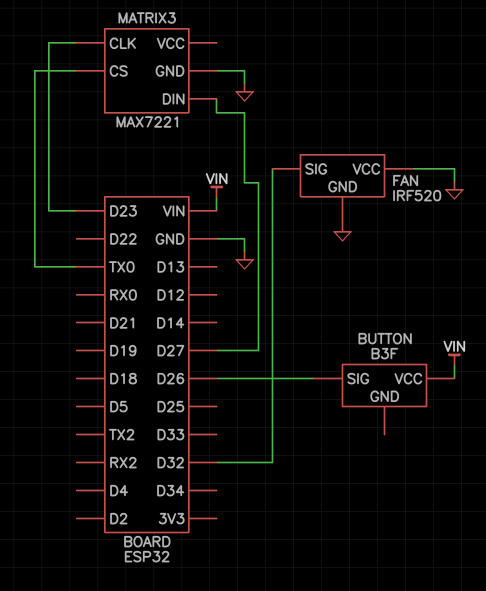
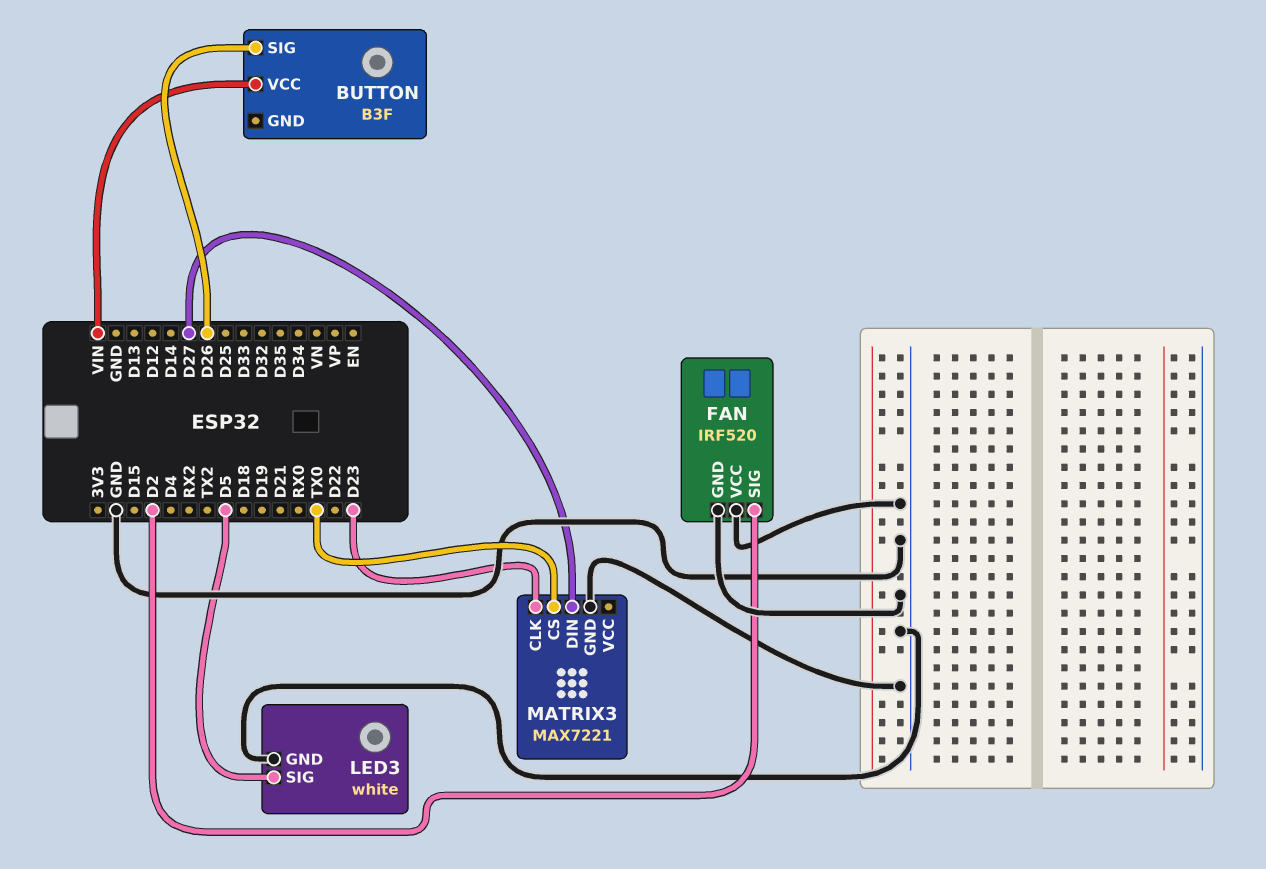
FAN pin SIG: D32 -> D2
LED3: none -> white
LED3 pin GND: none -> GND
LED3 pin SIG: none -> D5

